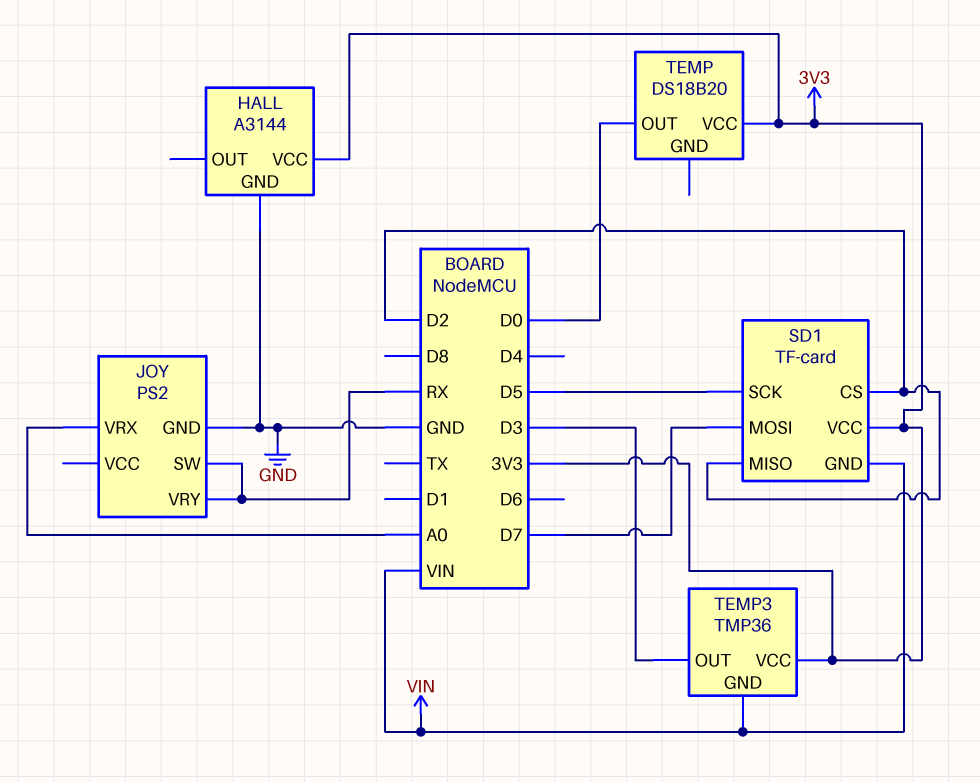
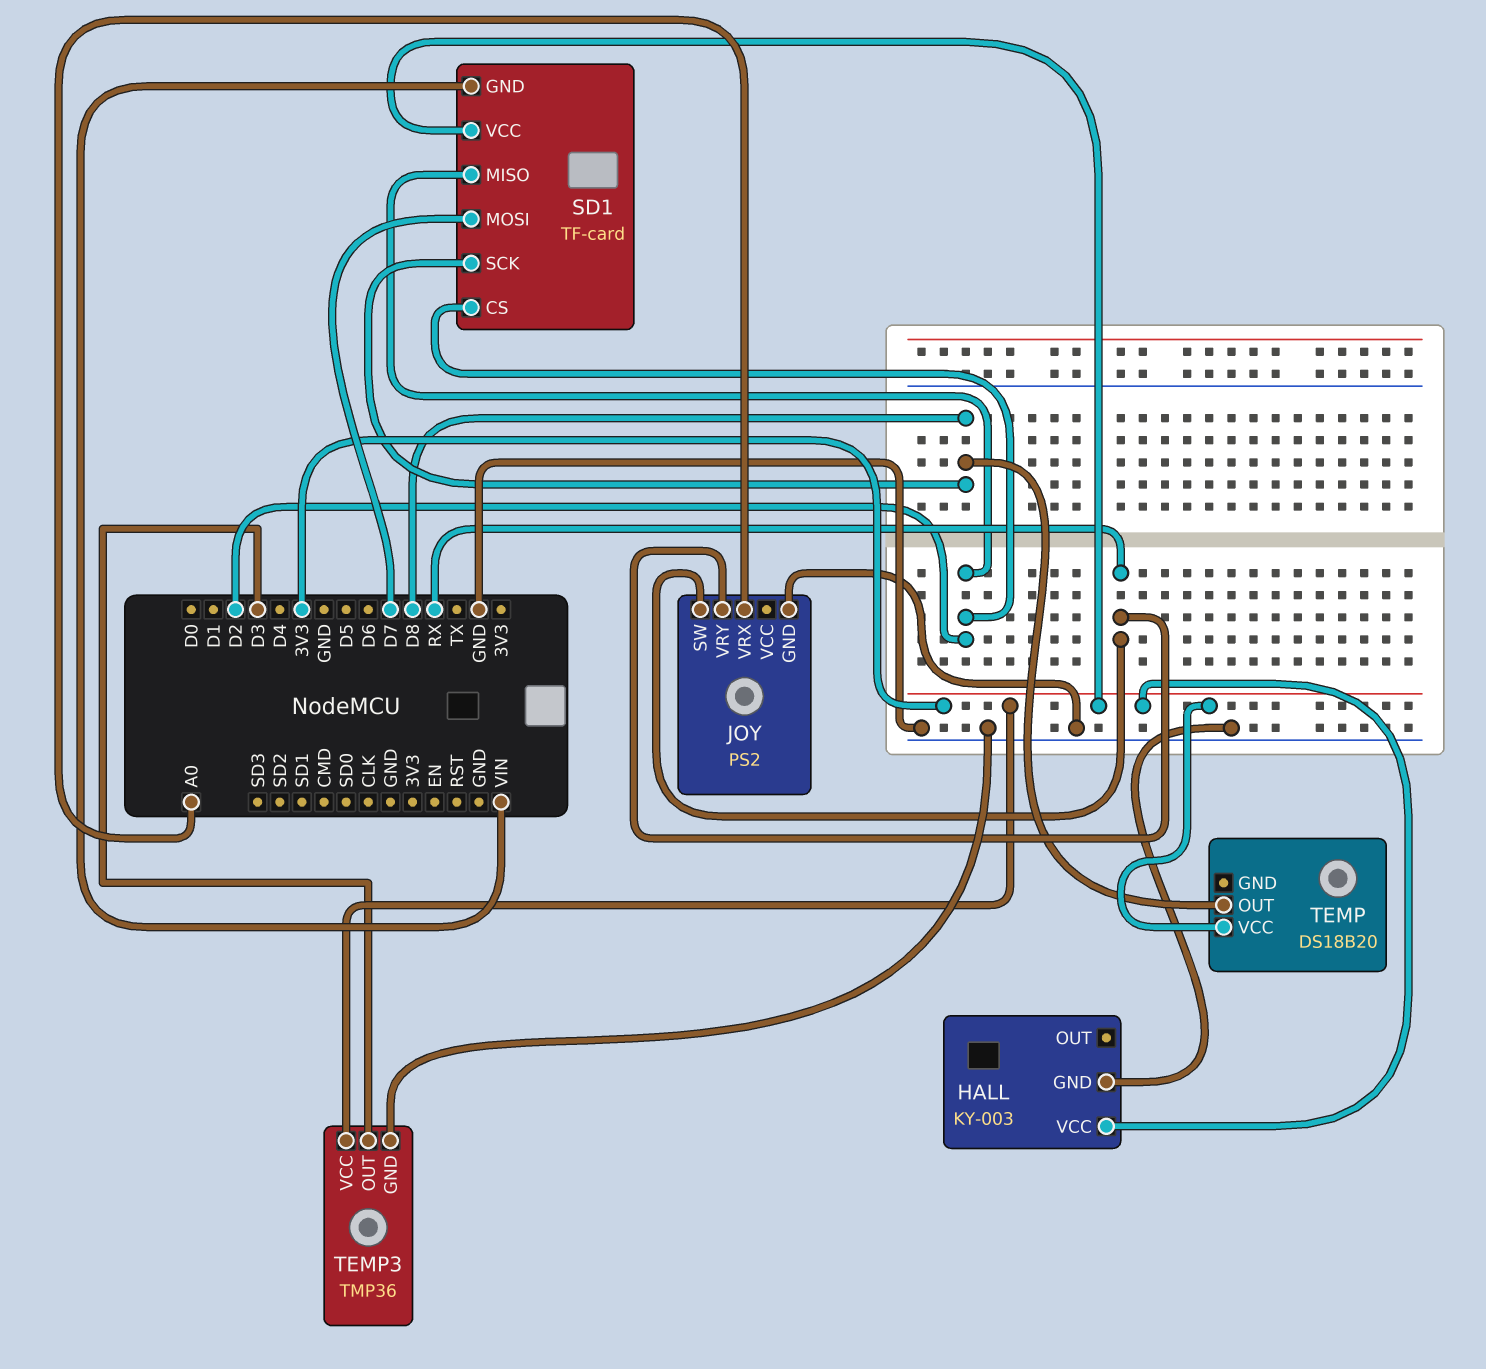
HALL: A3144 -> KY-003
SD1 pin SCK: D5 -> D8
TEMP pin OUT: D0 -> D8
TEMP3 pin GND: VIN -> GND

